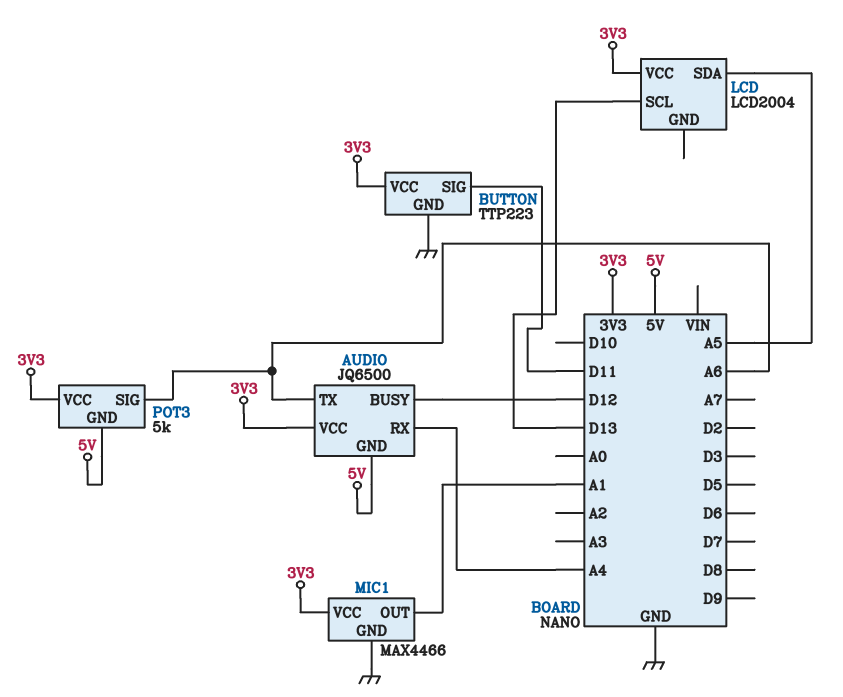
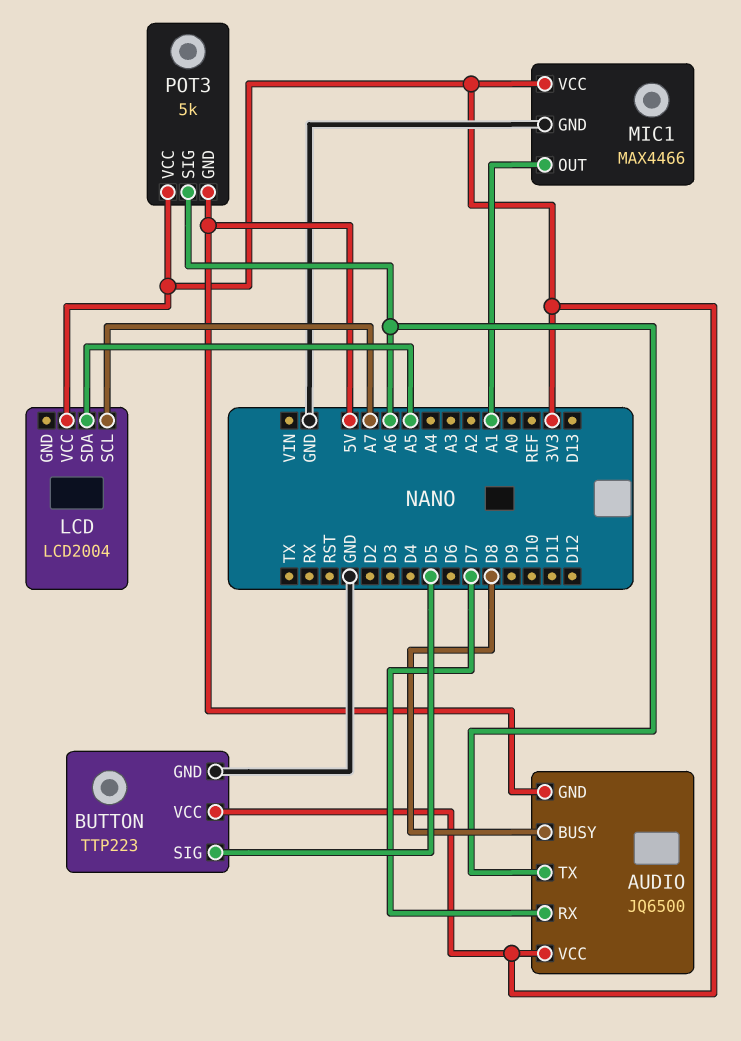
AUDIO pin BUSY: D12 -> D8
AUDIO pin RX: A4 -> D7
BUTTON pin SIG: D11 -> D5
LCD pin SCL: D13 -> A7

